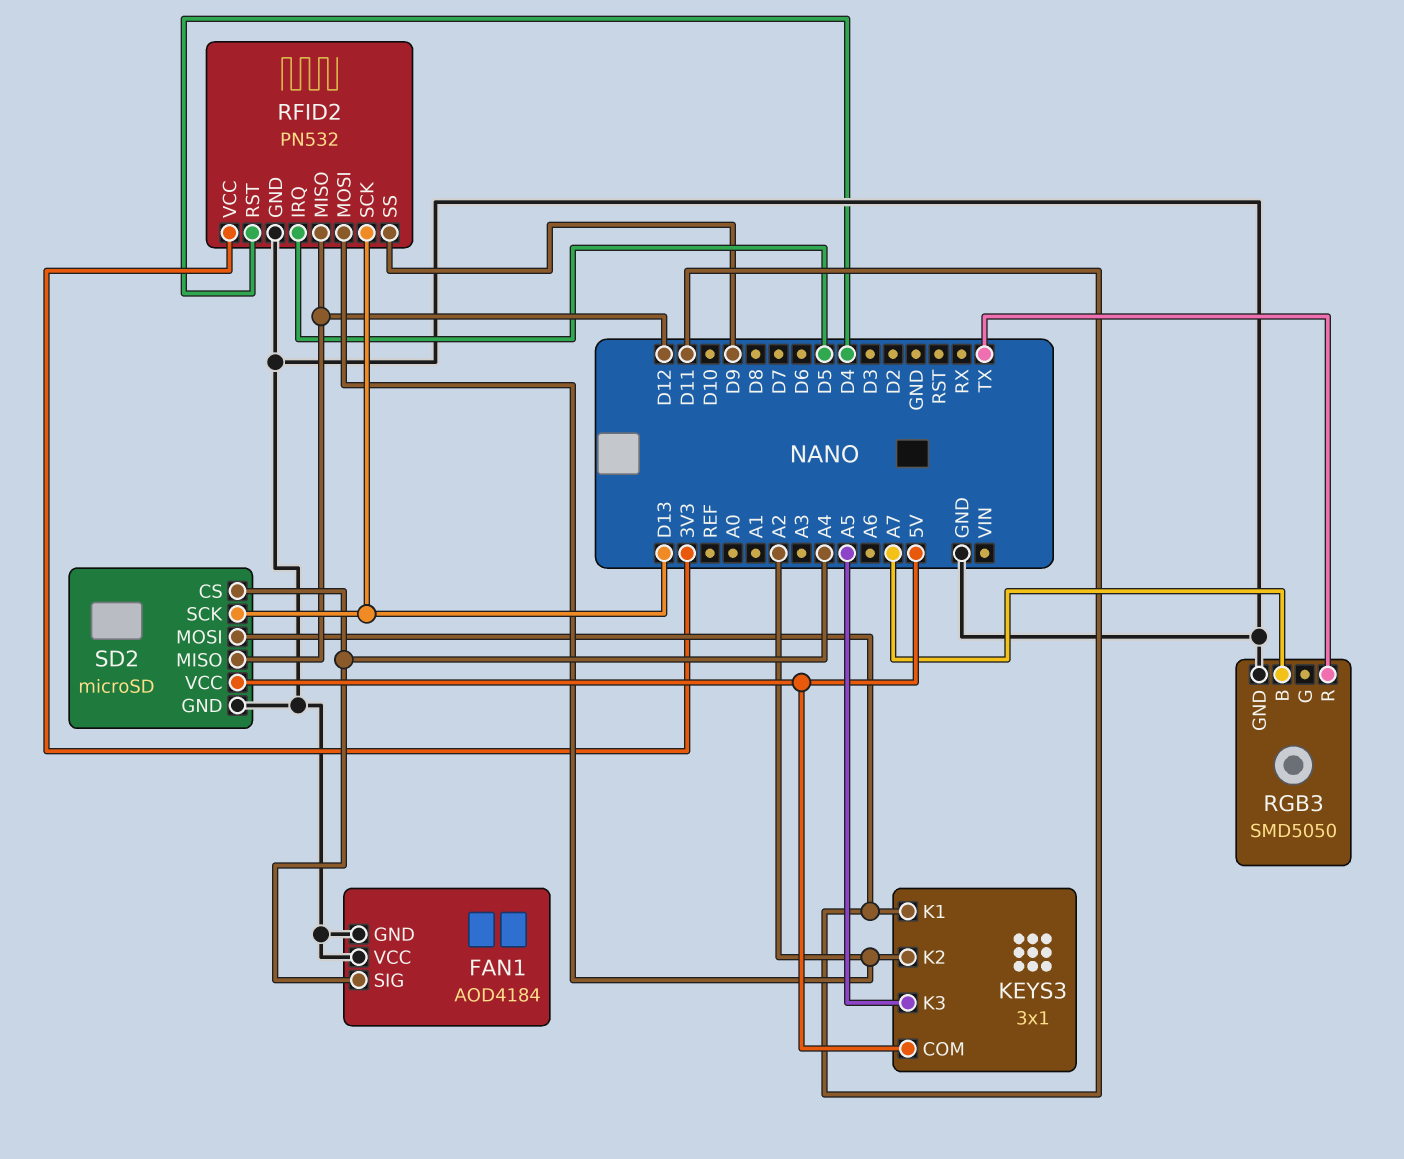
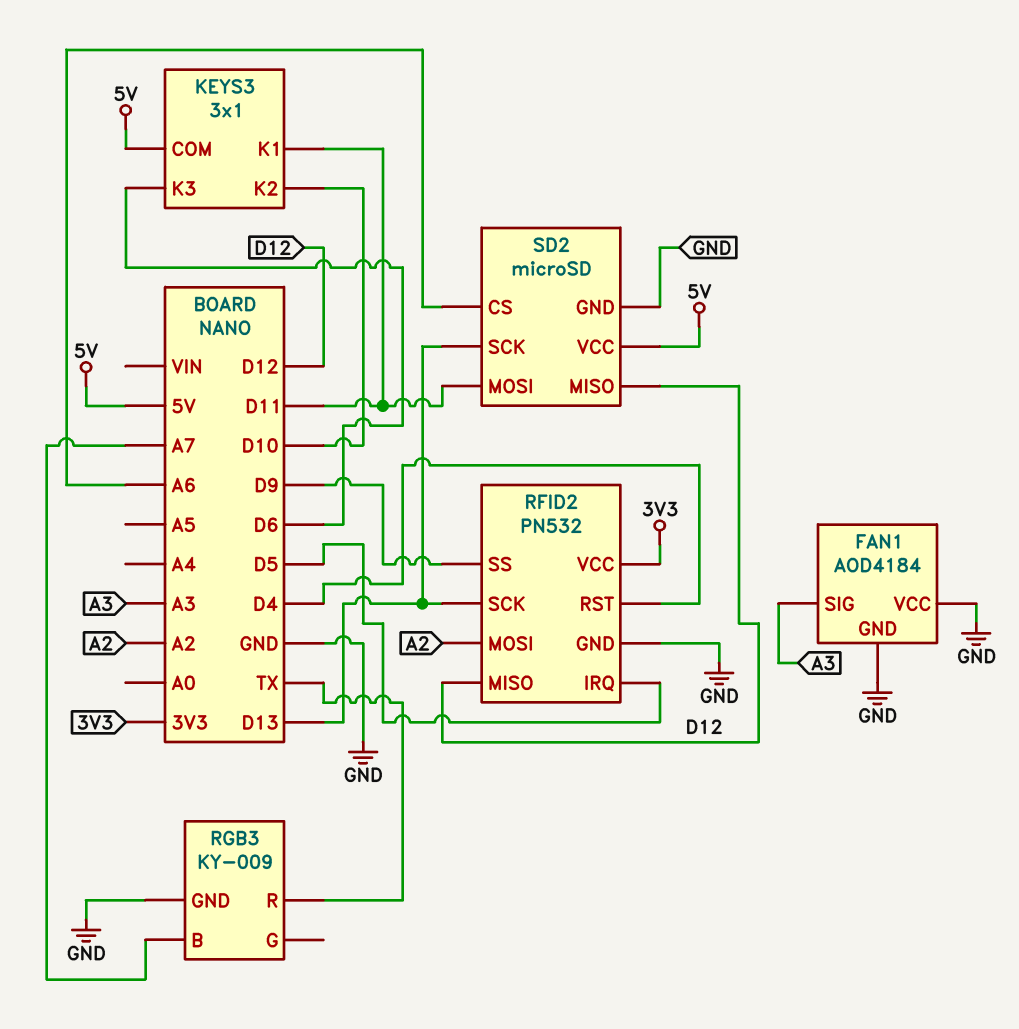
FAN1 pin SIG: A4 -> A3
KEYS3 pin K2: A2 -> D10
KEYS3 pin K3: A5 -> D6
RGB3: SMD5050 -> KY-009
SD2 pin CS: A4 -> A6

